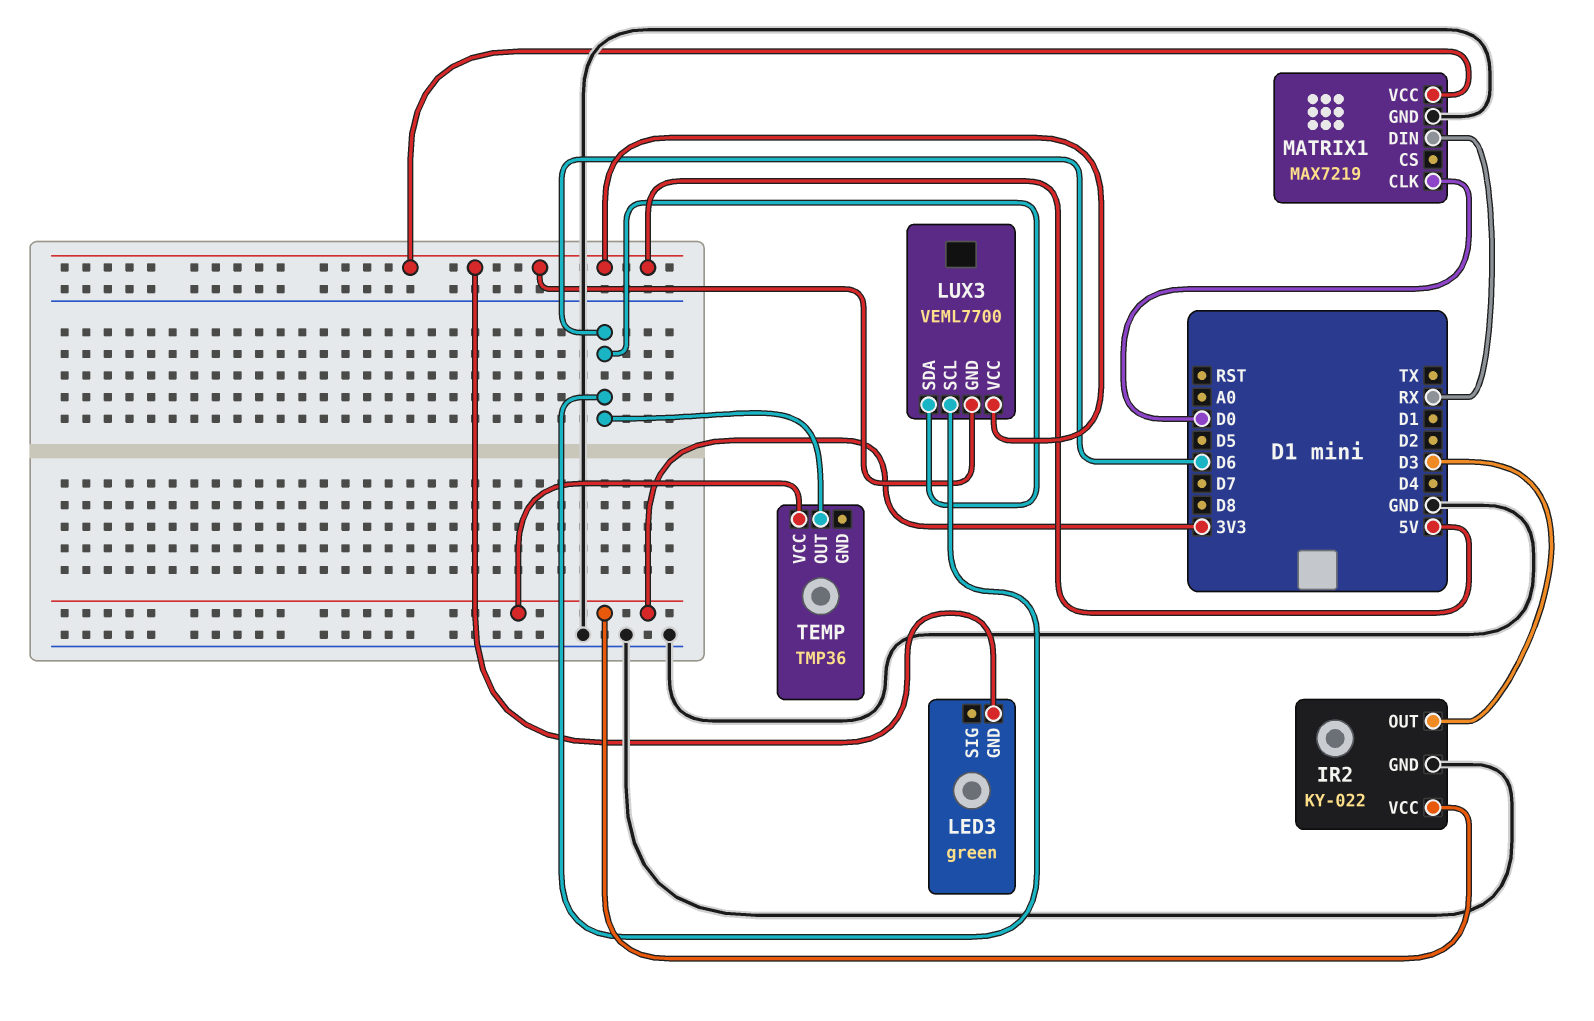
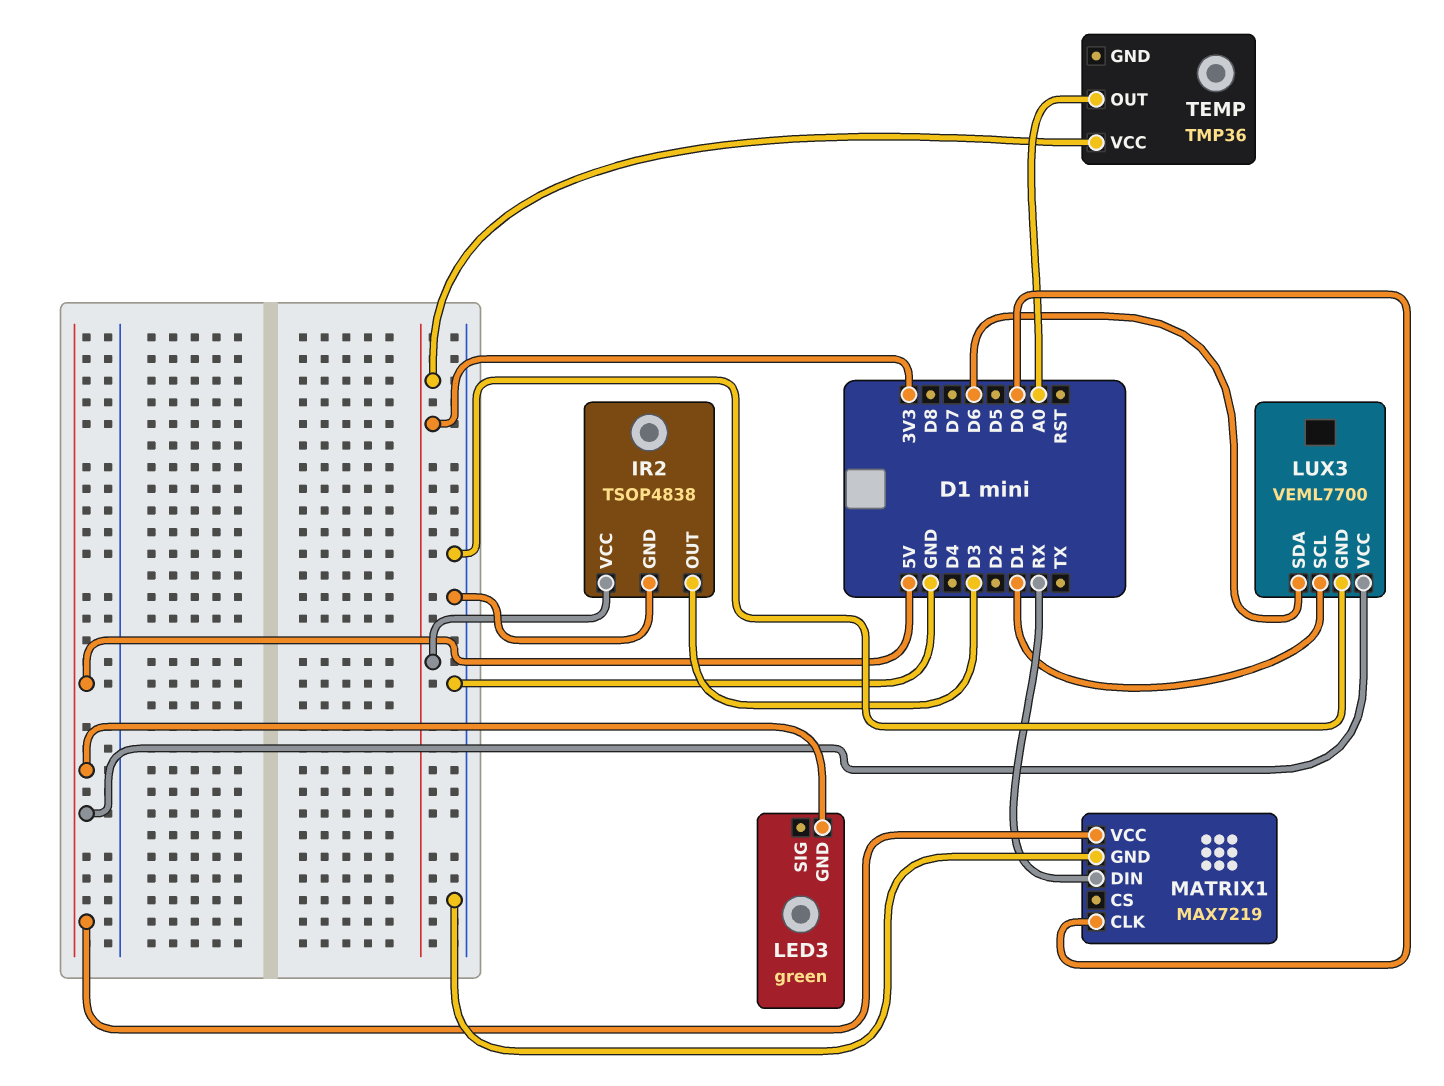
IR2: KY-022 -> TSOP4838
LUX3 pin GND: 5V -> GND
LUX3 pin SCL: D6 -> D1
TEMP pin OUT: D6 -> A0

